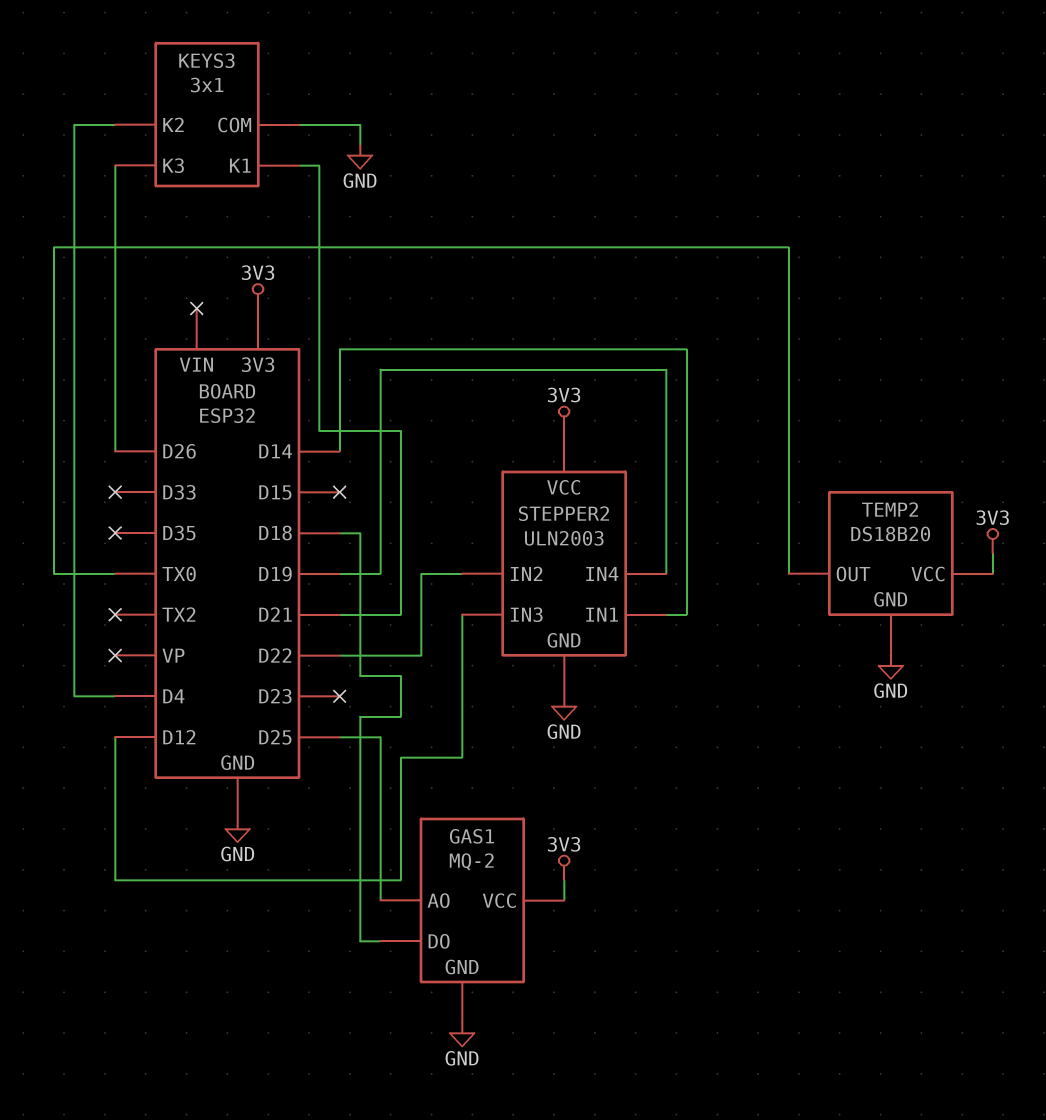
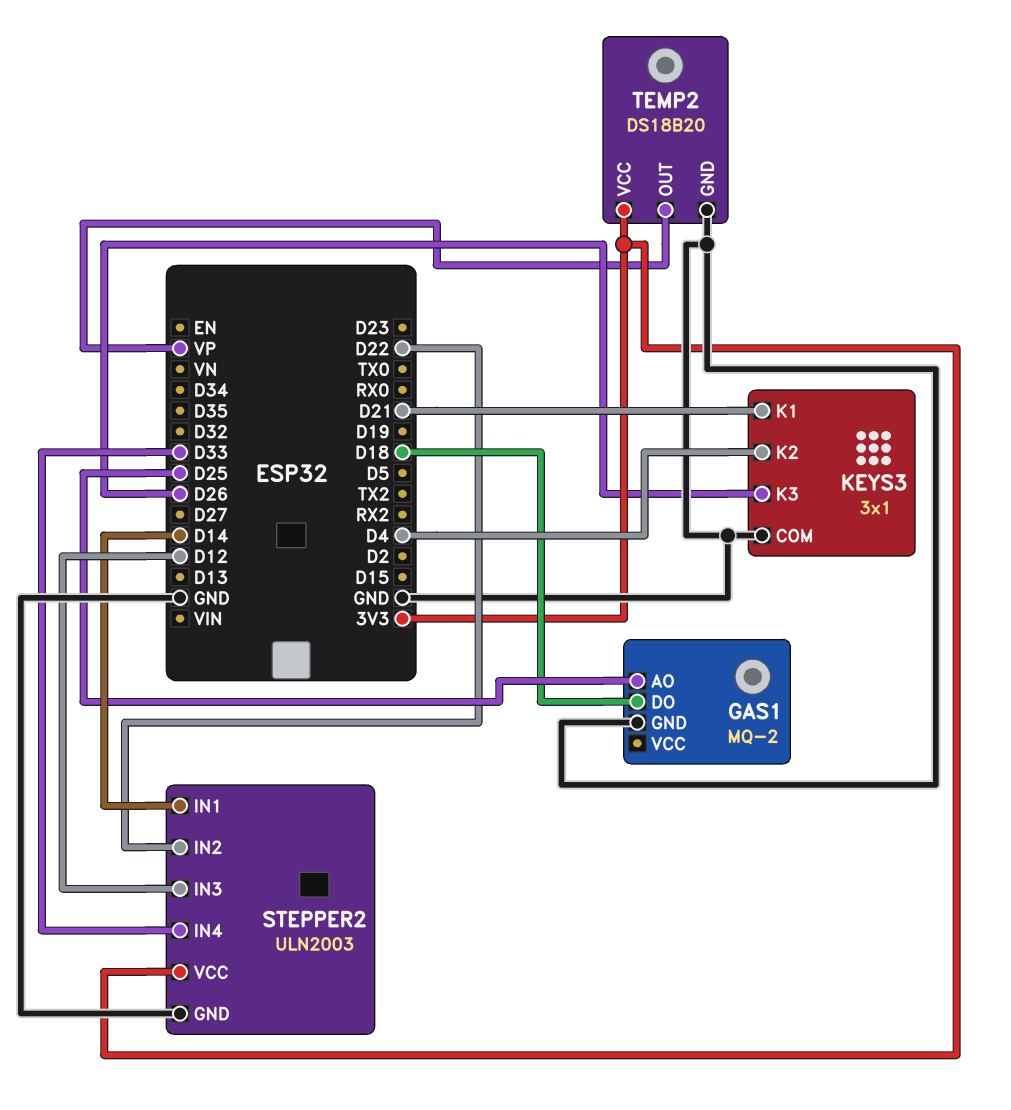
GAS1 pin VCC: 3V3 -> none
STEPPER2 pin IN4: D19 -> D33
TEMP2 pin OUT: TX0 -> VP

